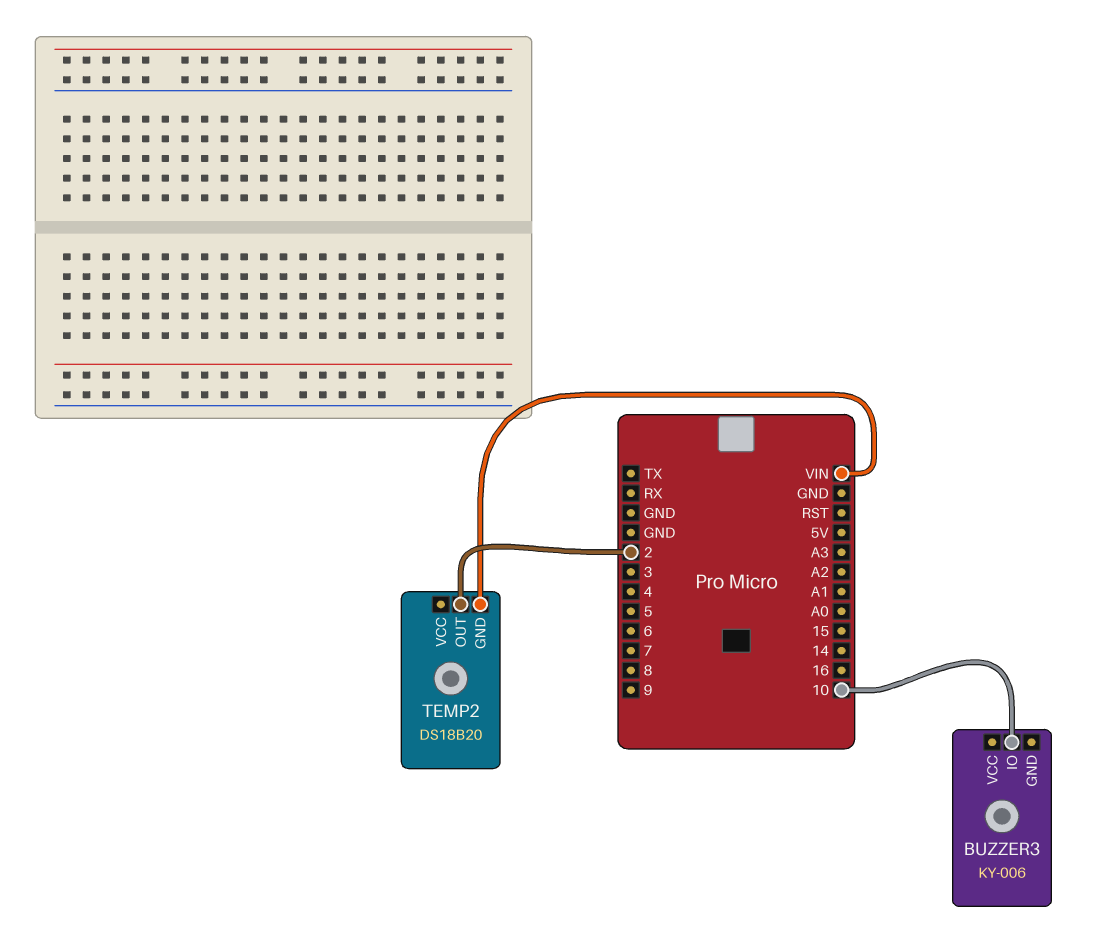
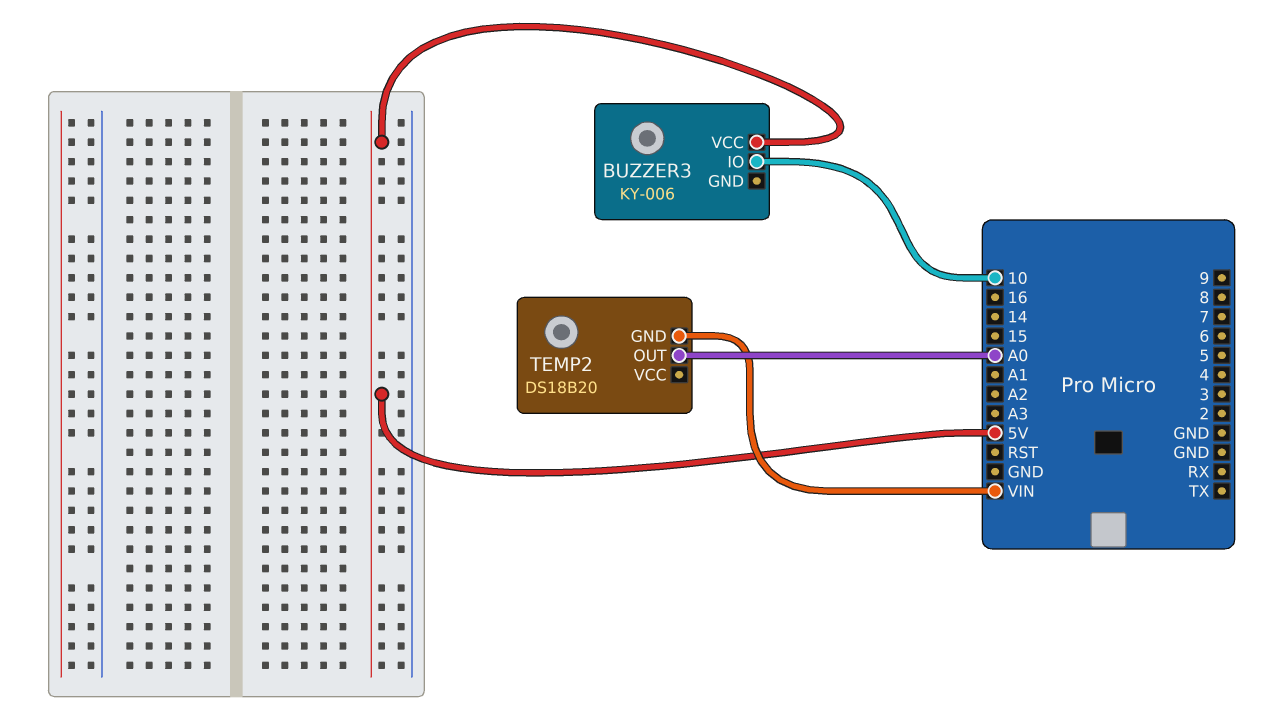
BUZZER3 pin VCC: none -> 5V
TEMP2 pin OUT: 2 -> A0

